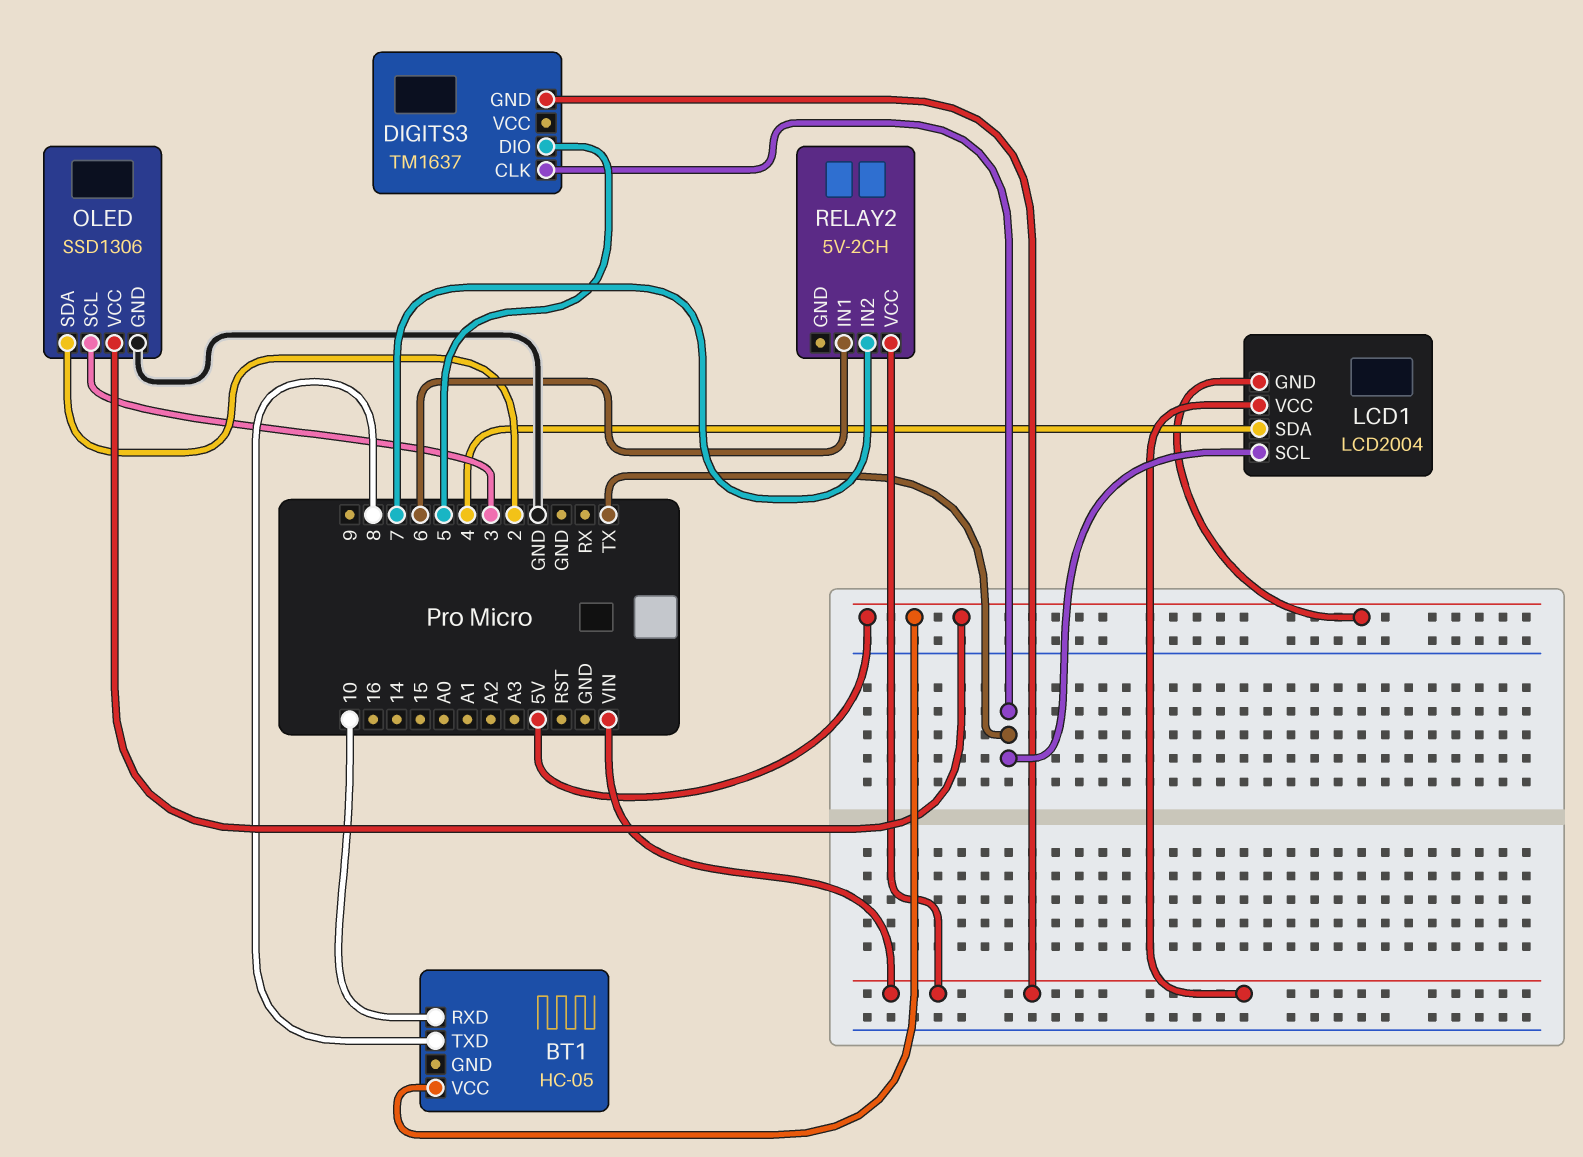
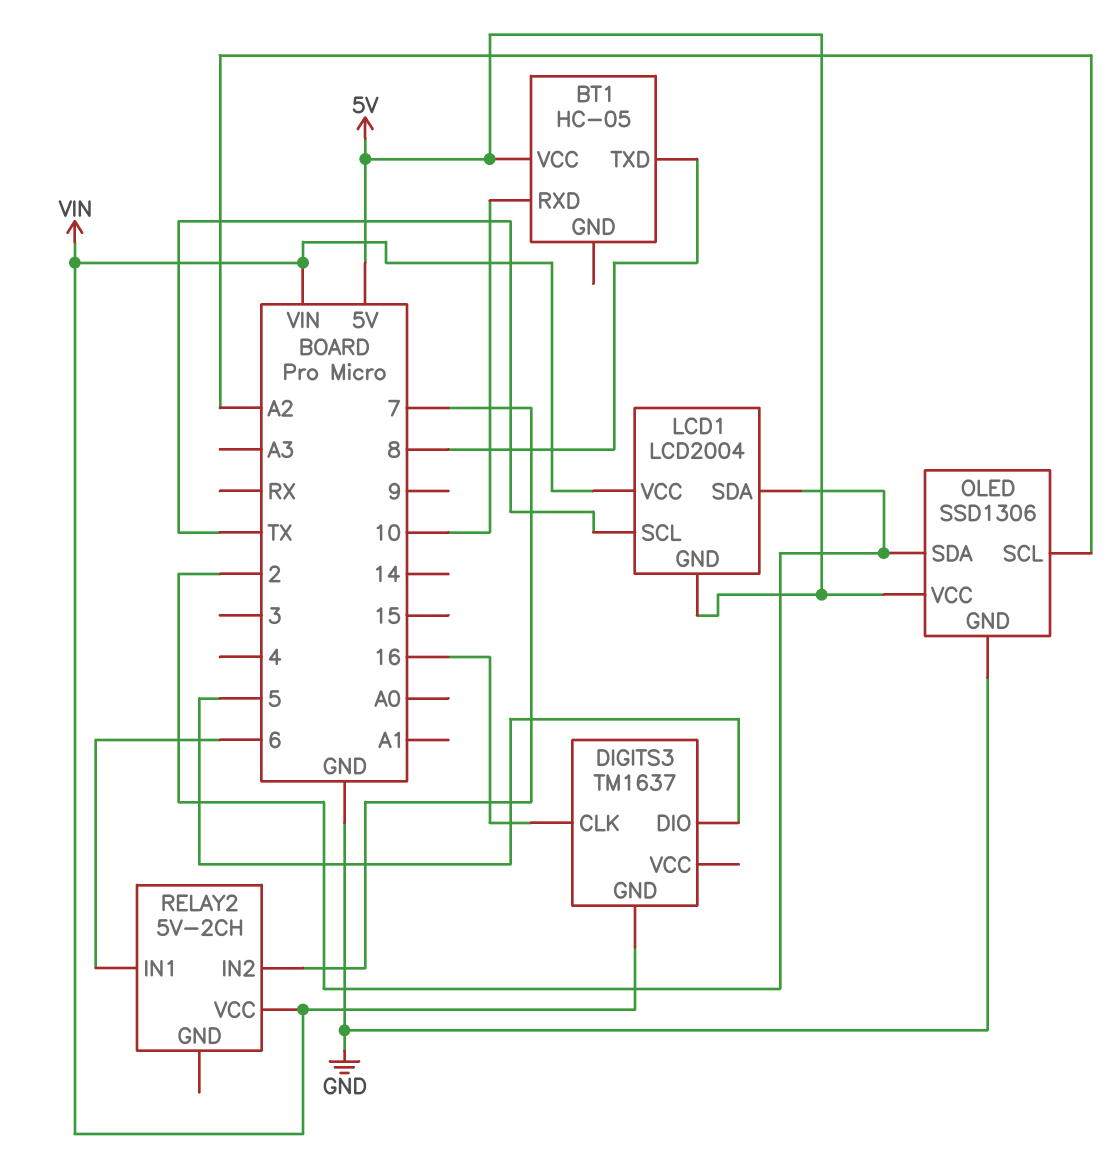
DIGITS3 pin CLK: TX -> 16
LCD1 pin SDA: 4 -> 2
OLED pin SCL: 3 -> A2

